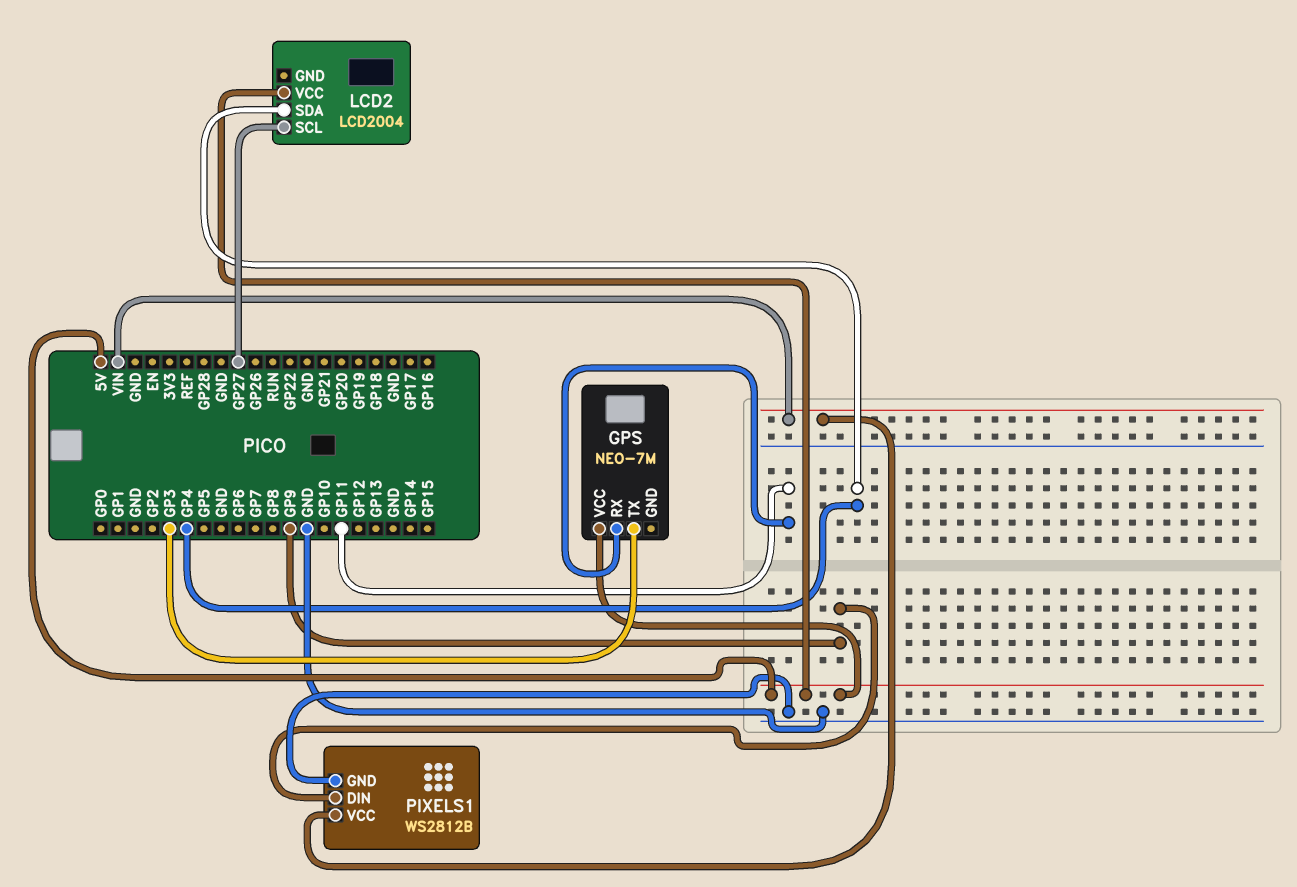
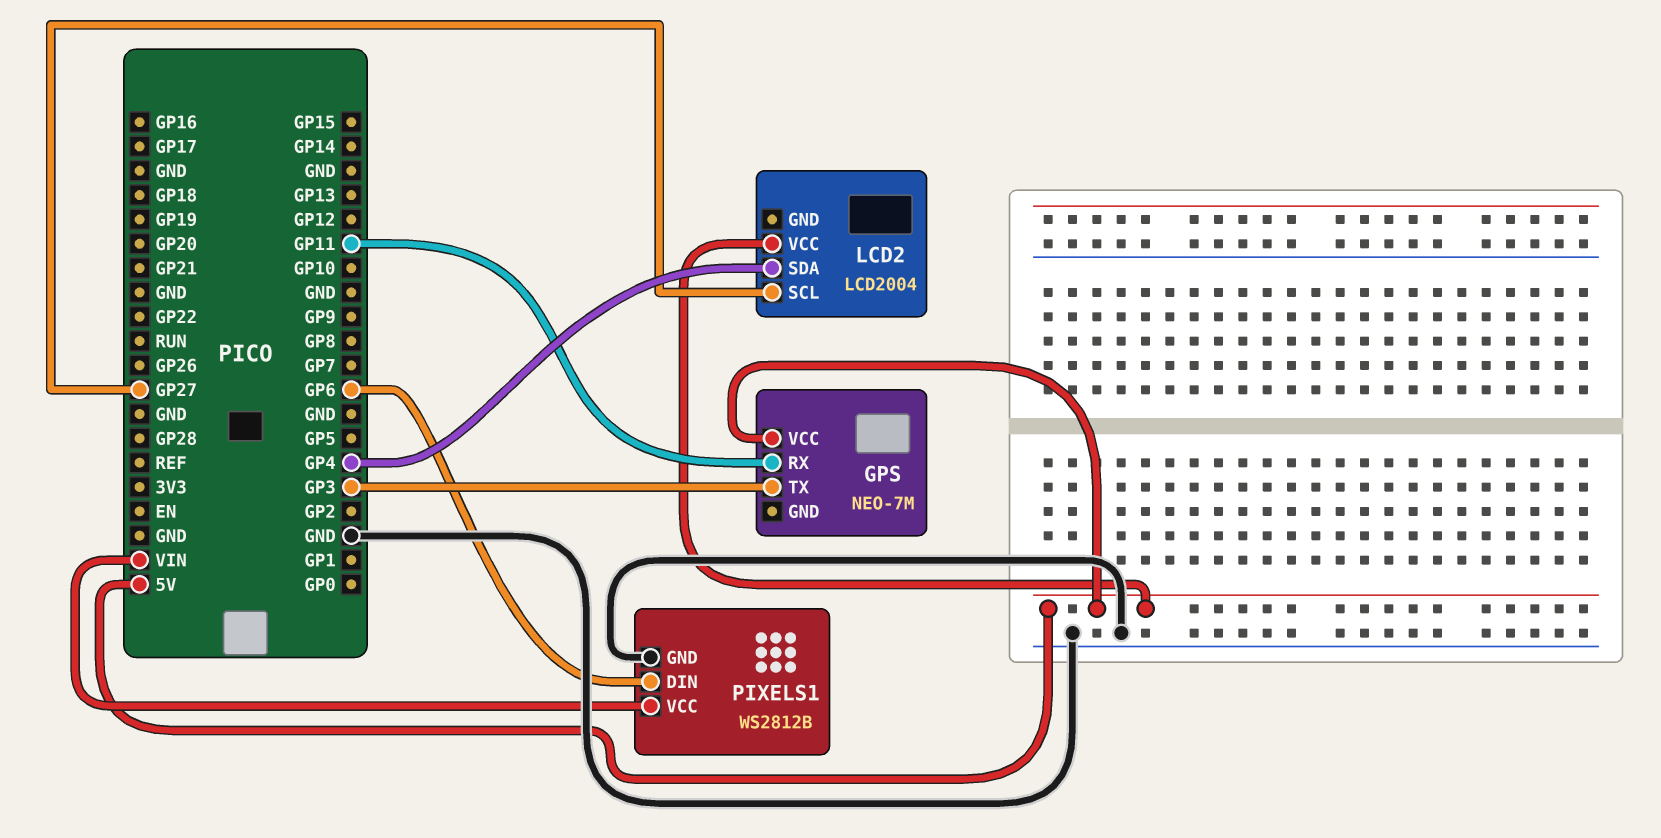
PIXELS1 pin DIN: GP9 -> GP6

